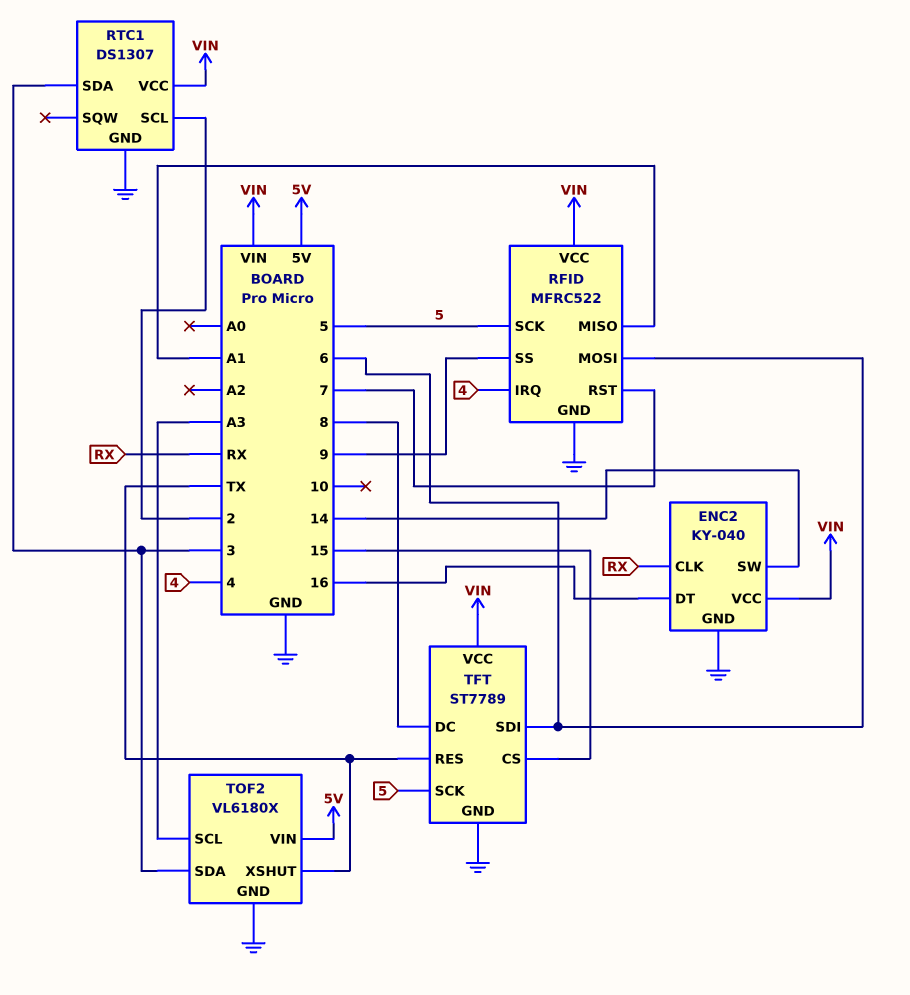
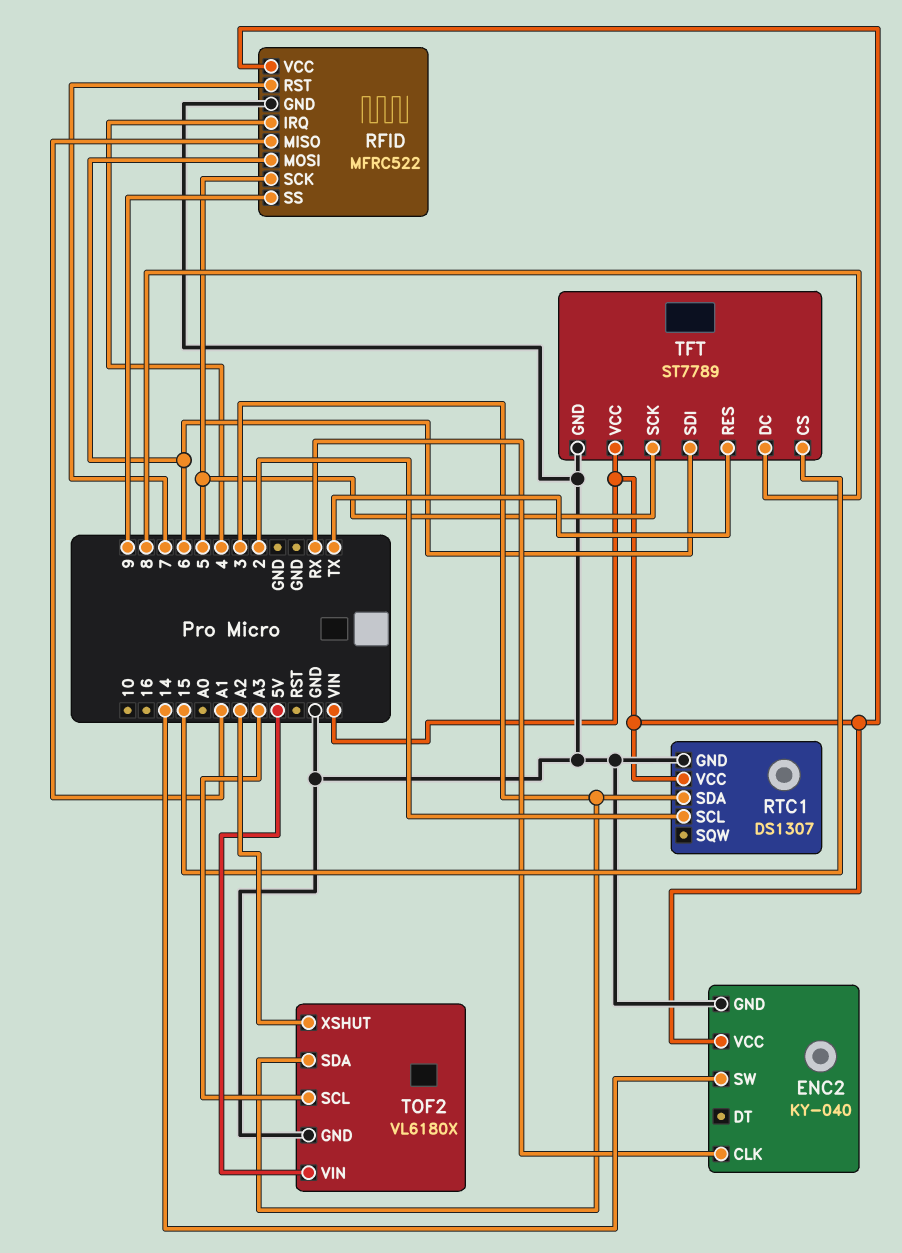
ENC2 pin DT: 16 -> none
TOF2 pin XSHUT: TX -> A2

